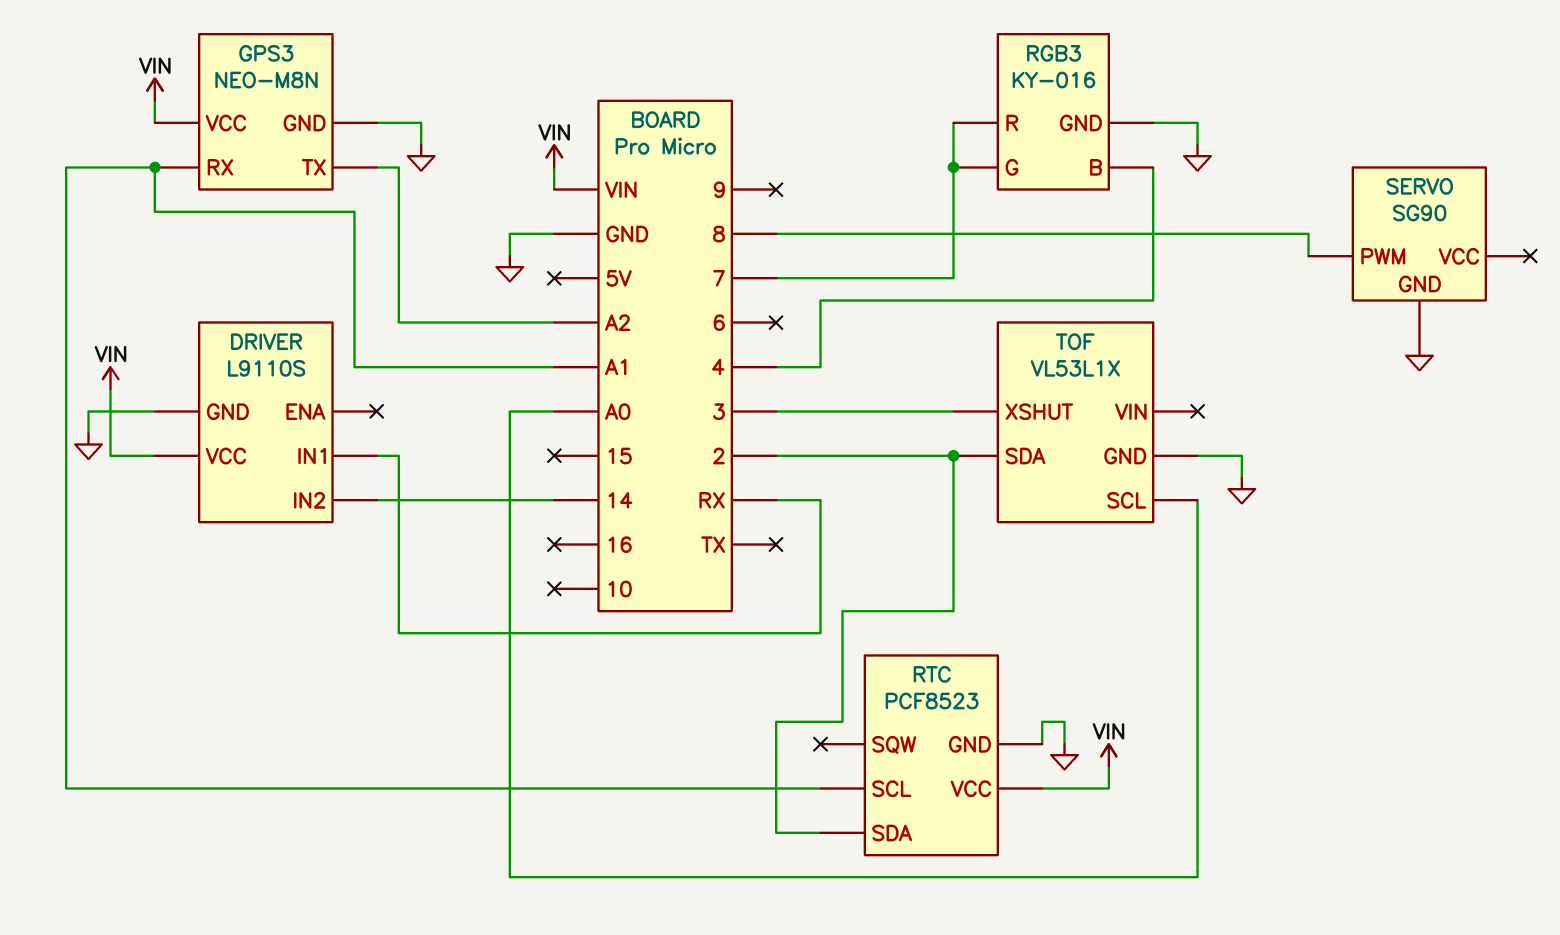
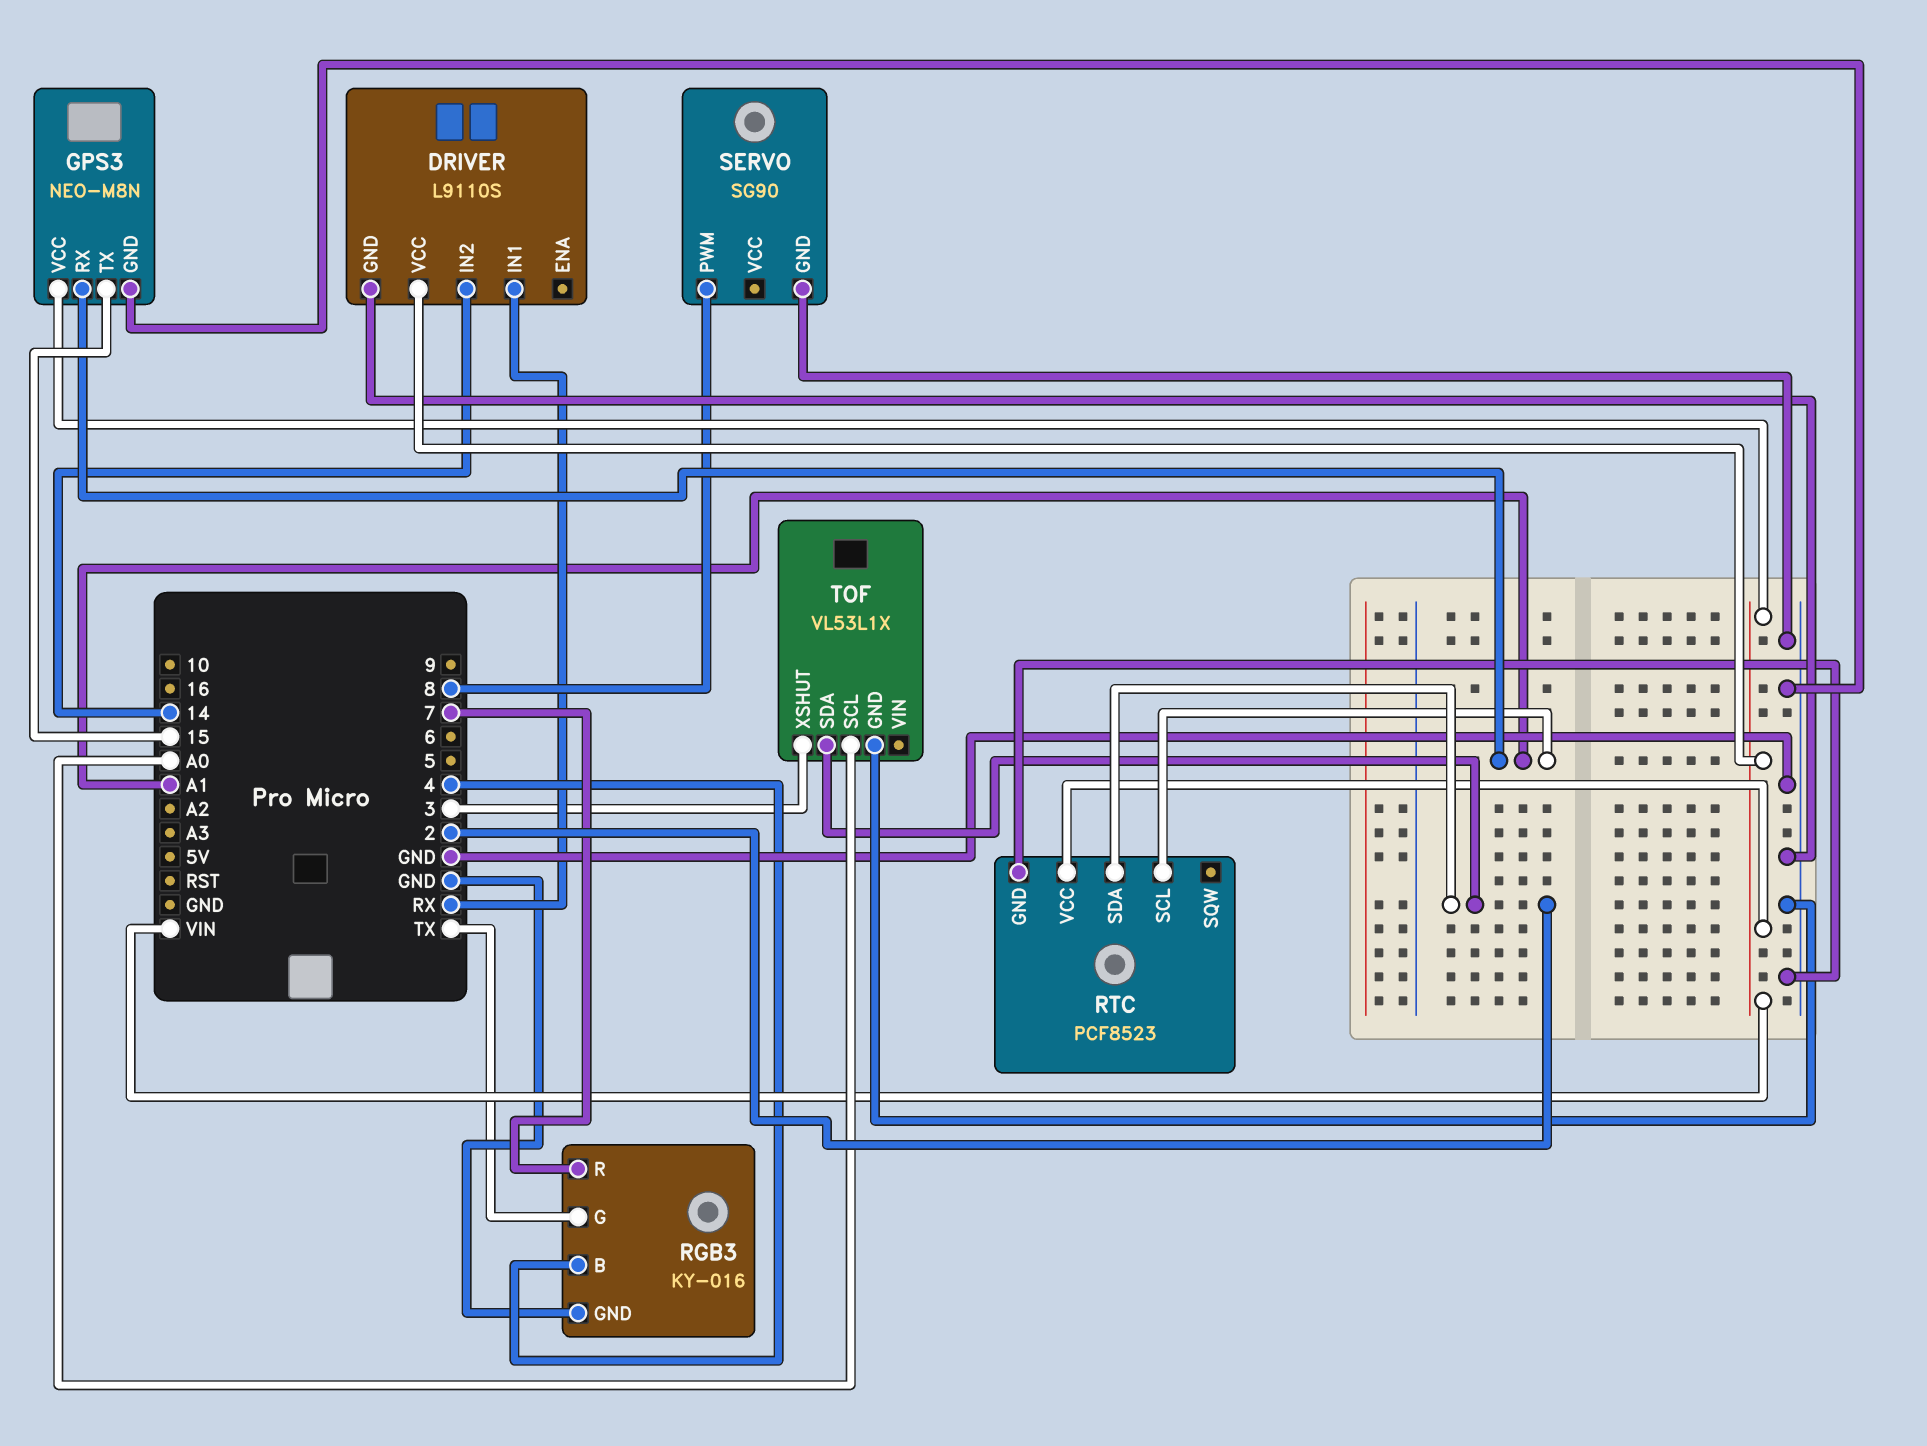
GPS3 pin TX: A2 -> 15
RGB3 pin G: 7 -> TX

